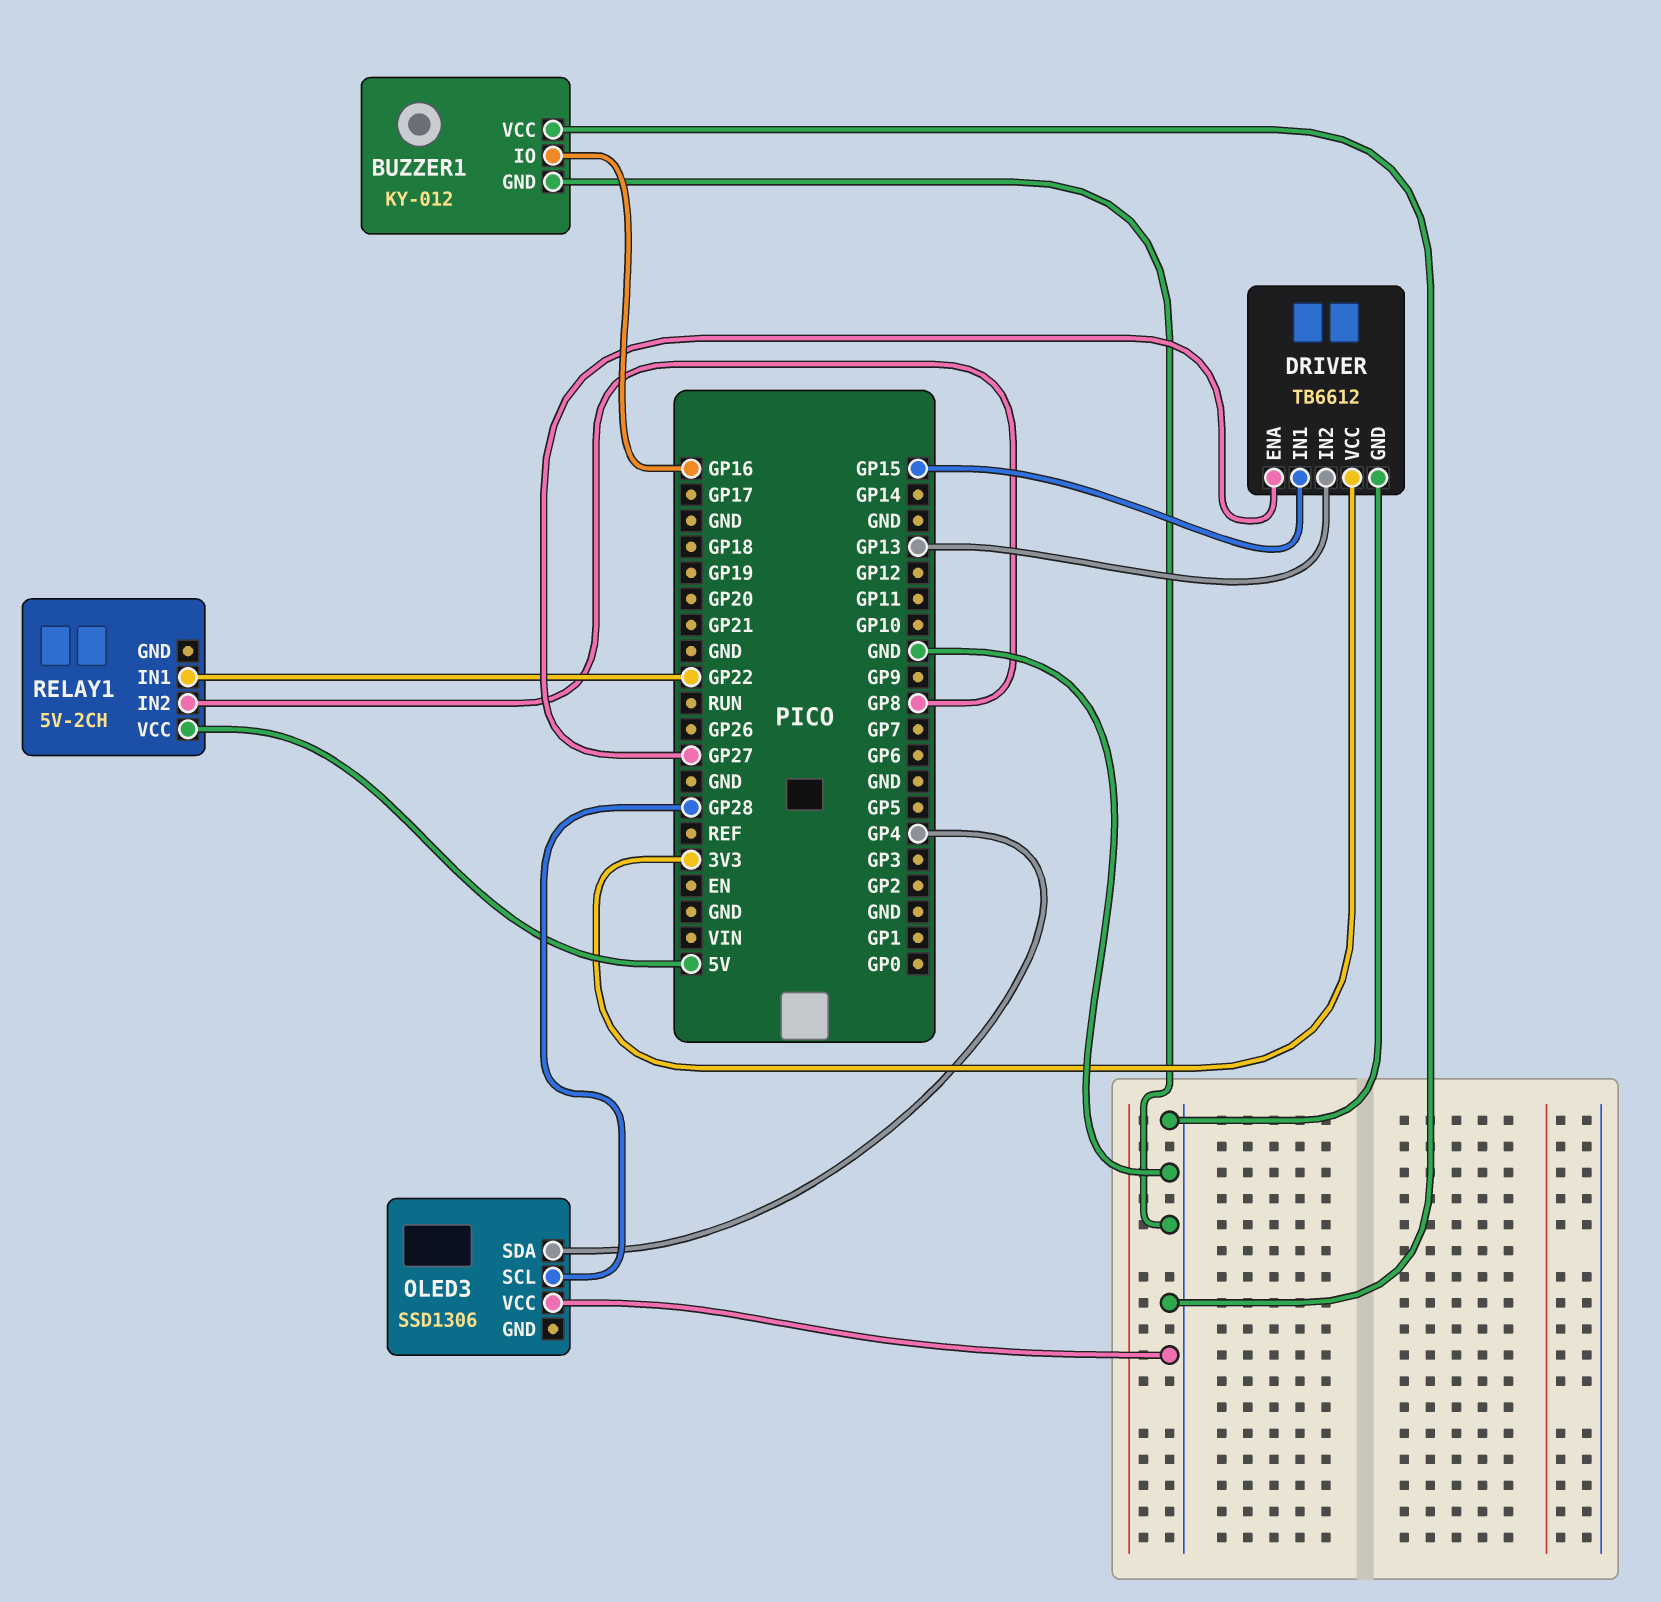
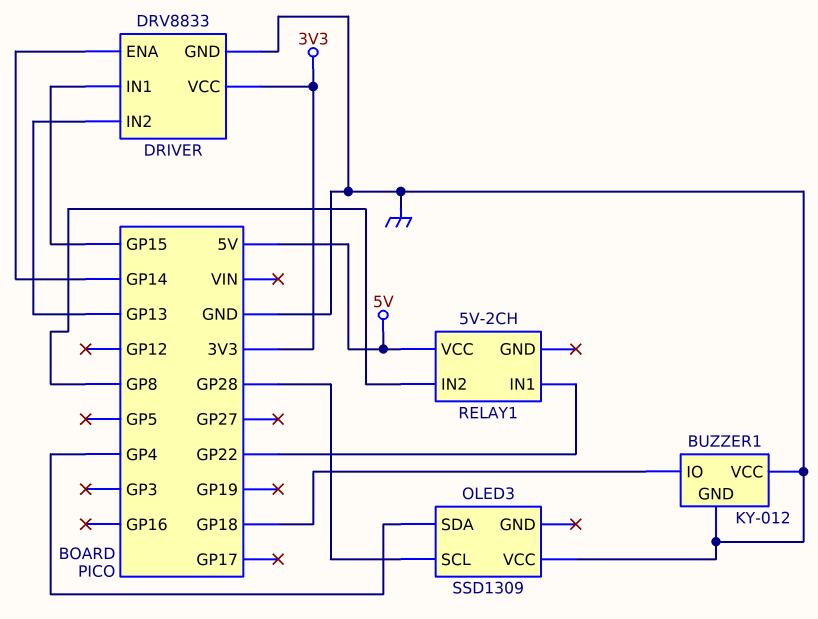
BUZZER1 pin IO: GP16 -> GP18
DRIVER: TB6612 -> DRV8833
DRIVER pin ENA: GP27 -> GP14
OLED3: SSD1306 -> SSD1309

